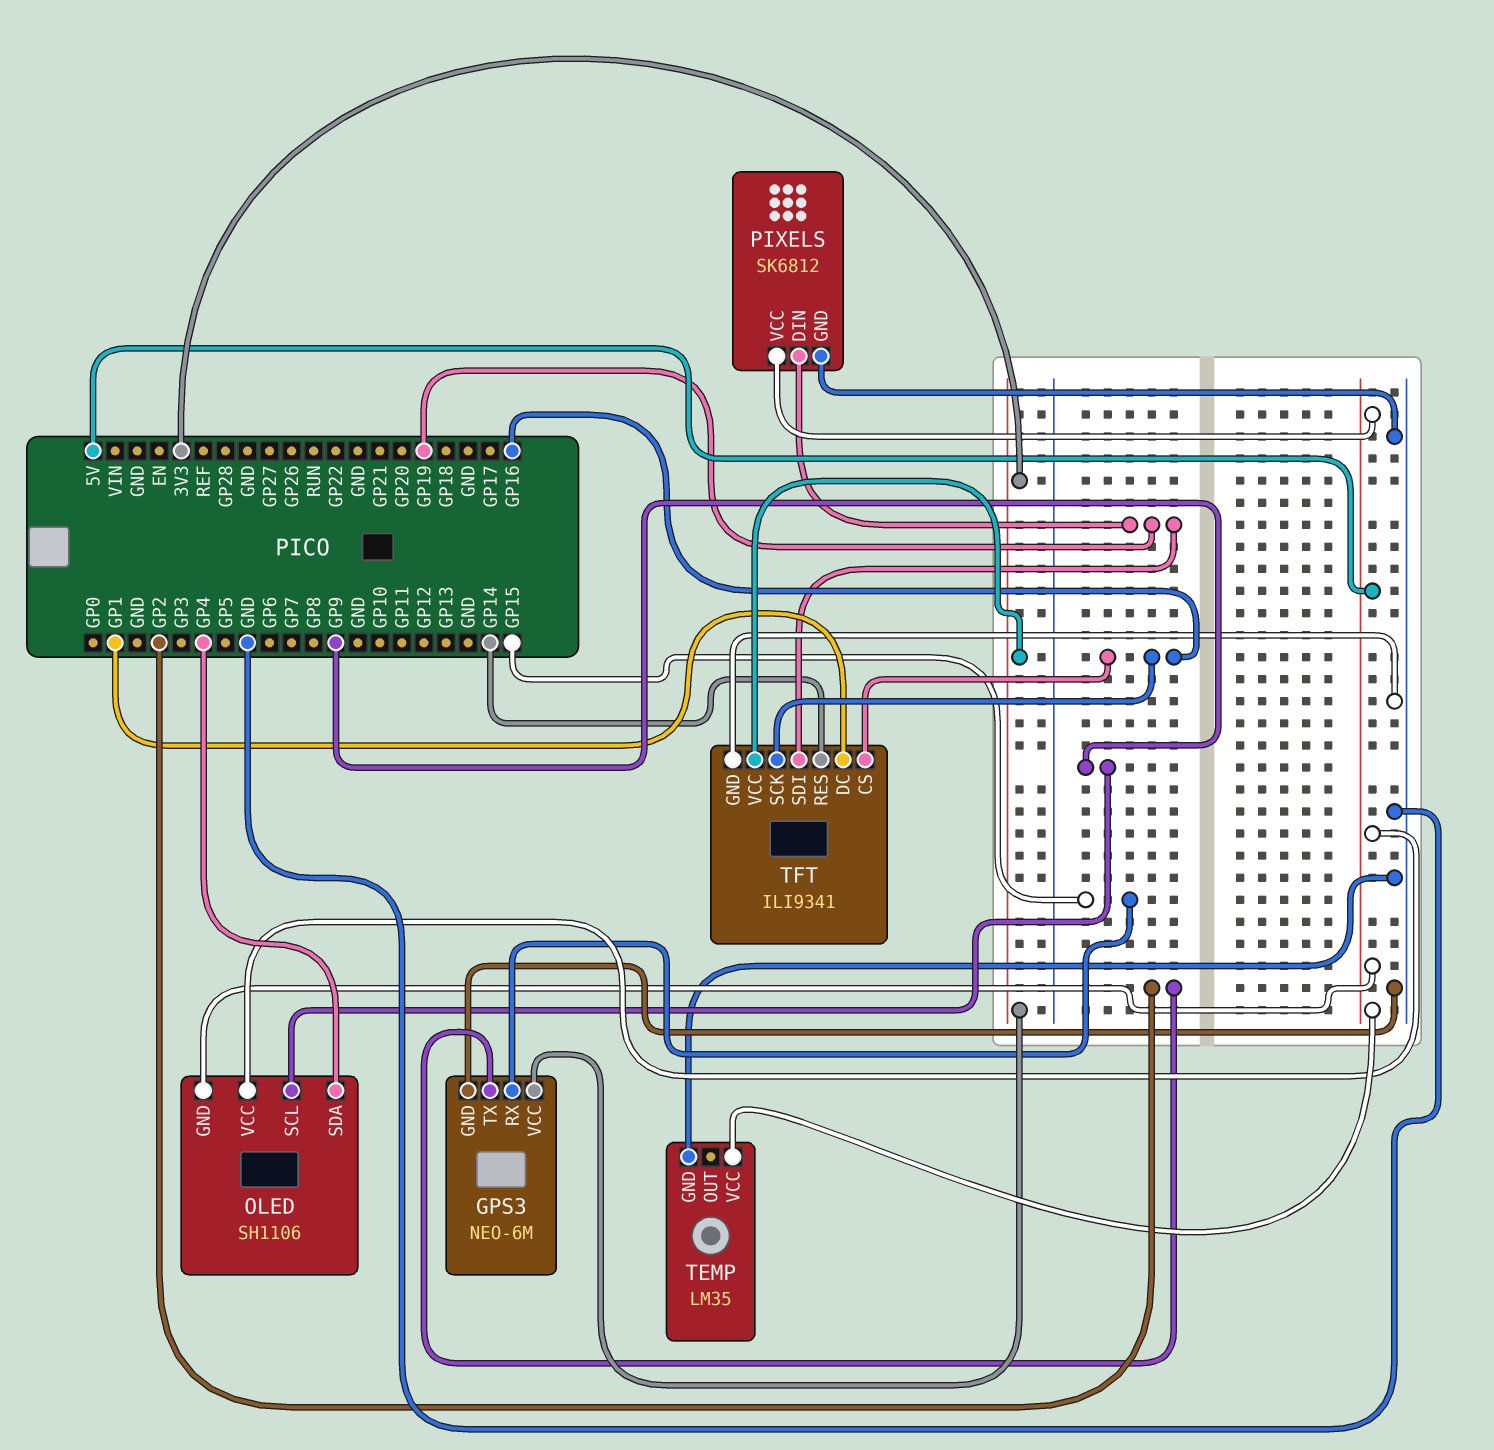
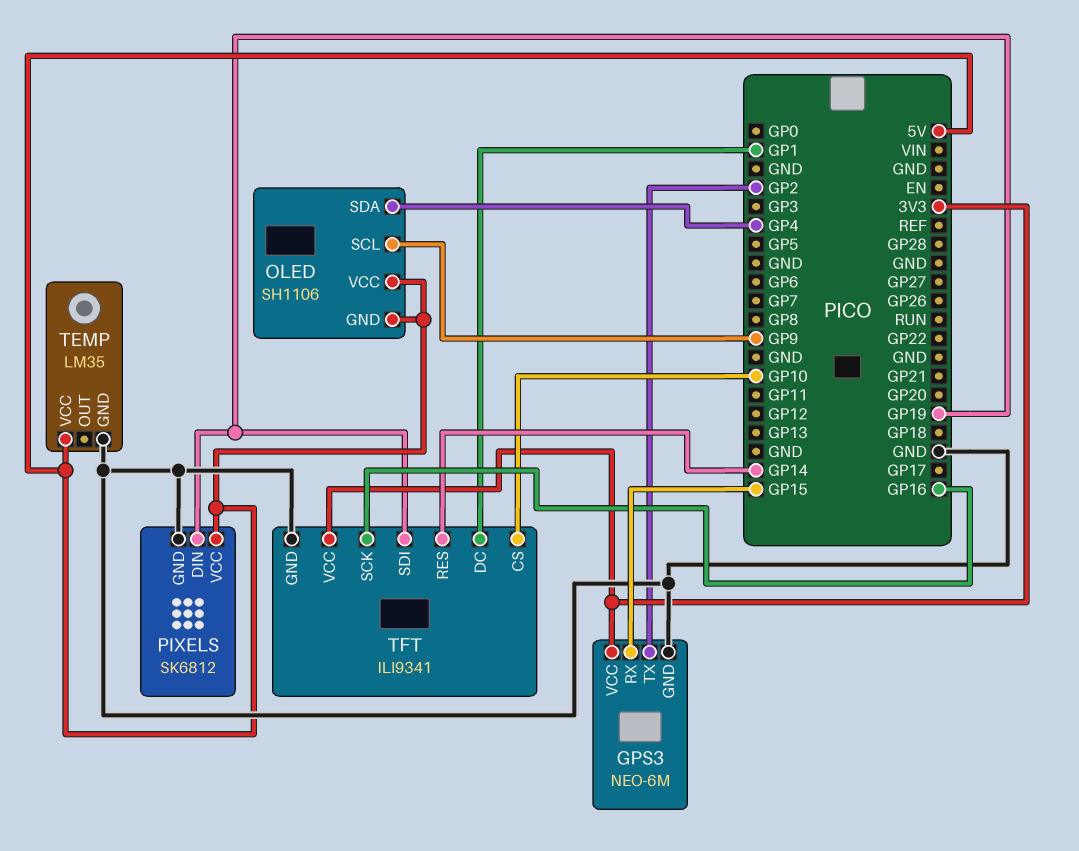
TFT pin CS: GP16 -> GP10

